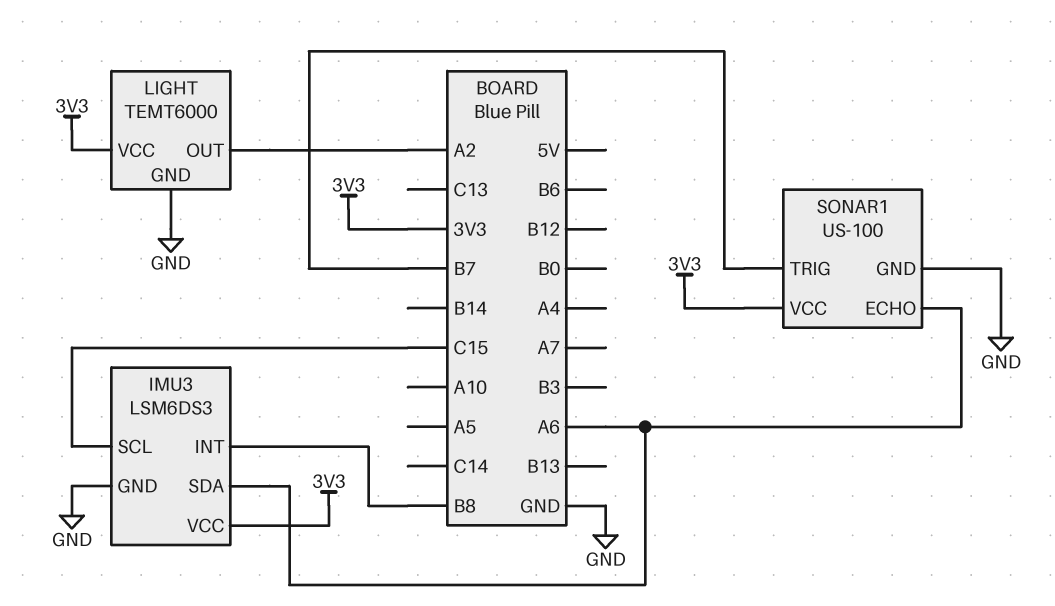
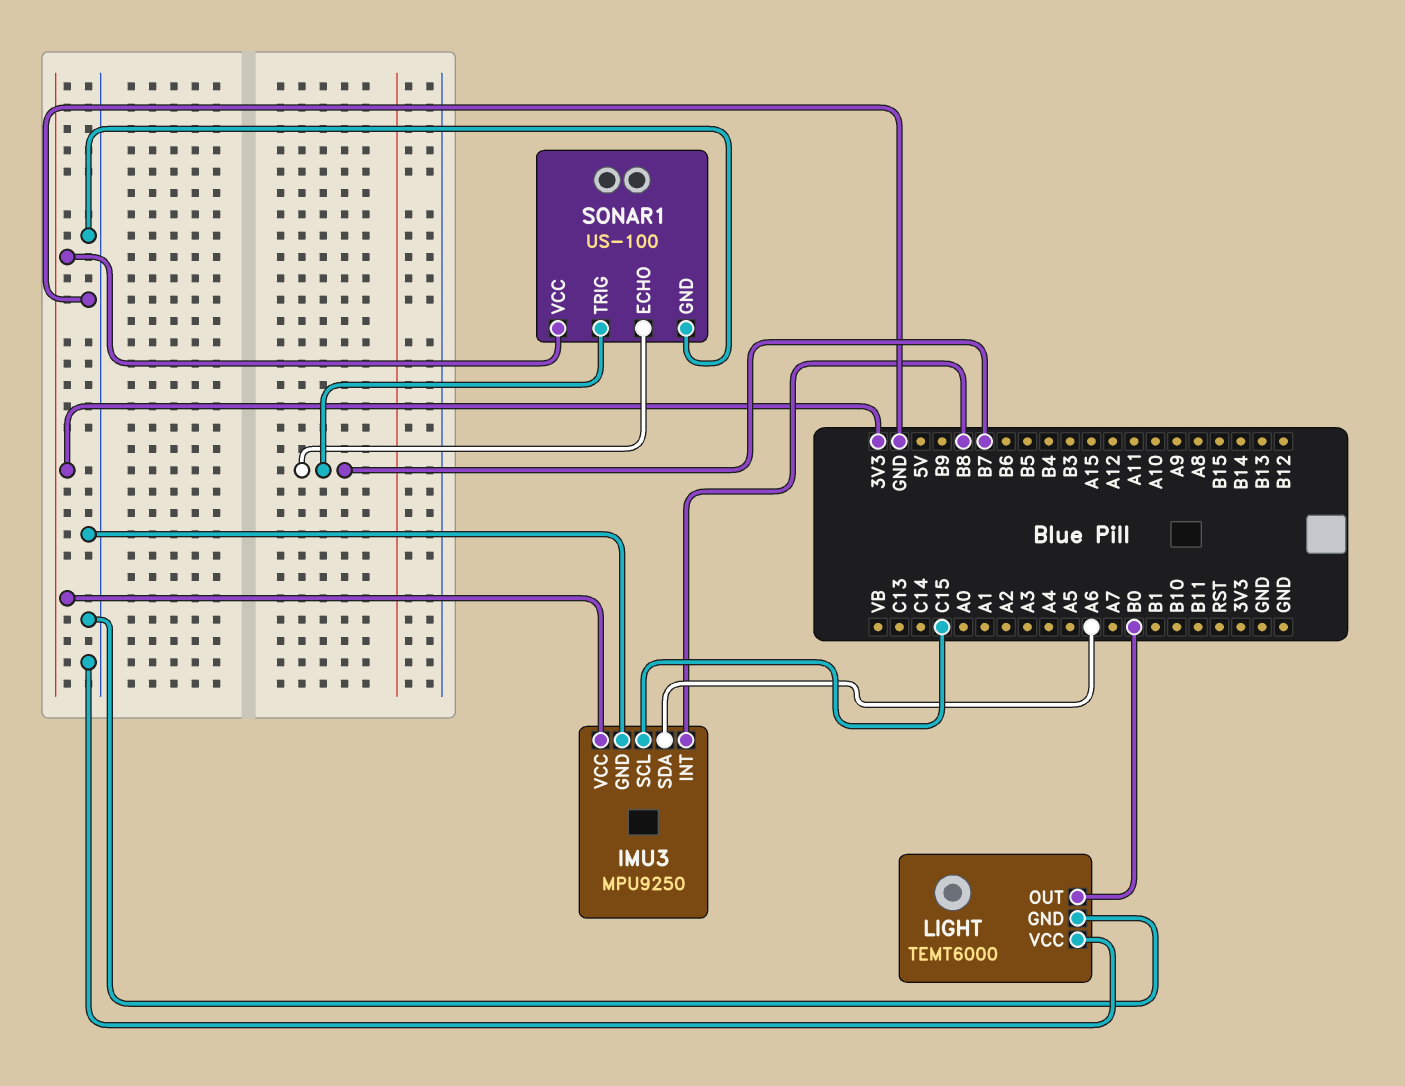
IMU3: LSM6DS3 -> MPU9250
LIGHT pin OUT: A2 -> B0
LIGHT pin VCC: 3V3 -> GND
SONAR1 pin ECHO: A6 -> B7

